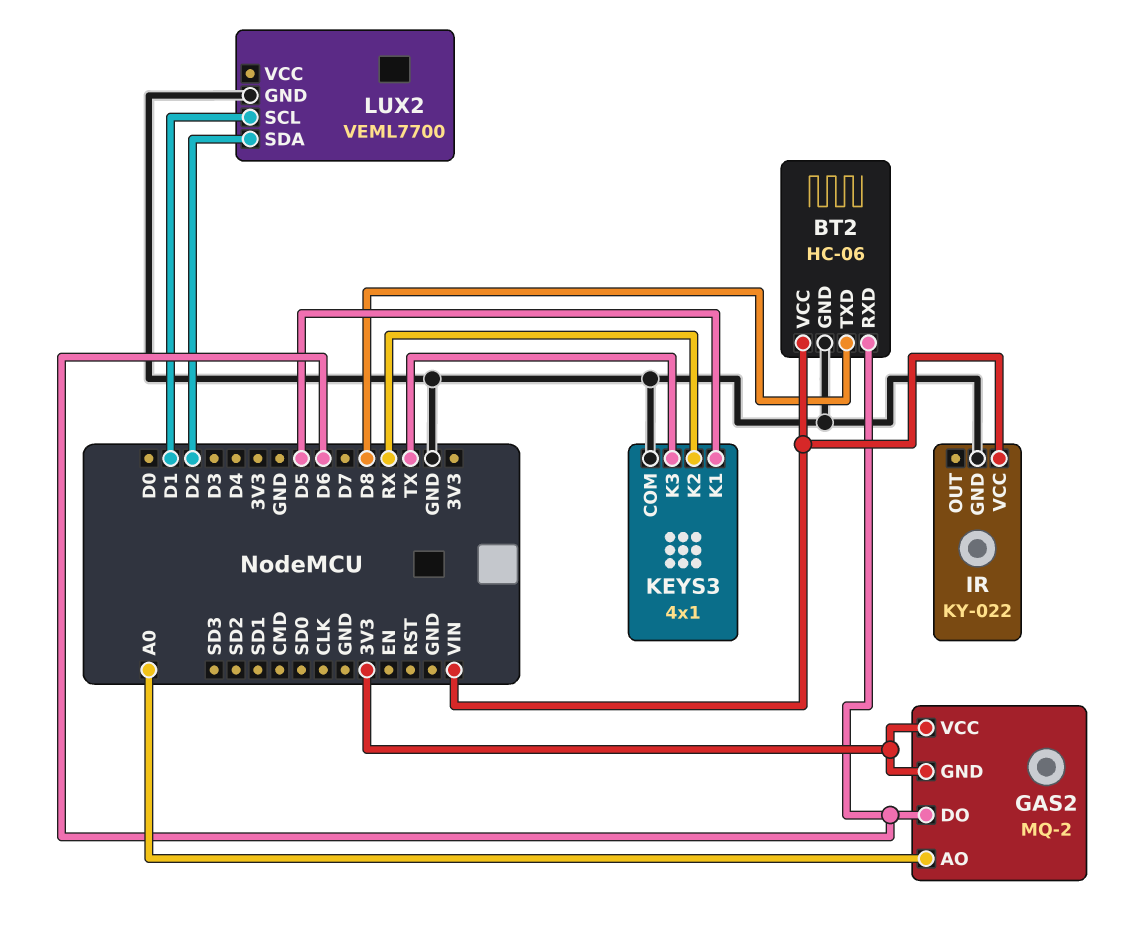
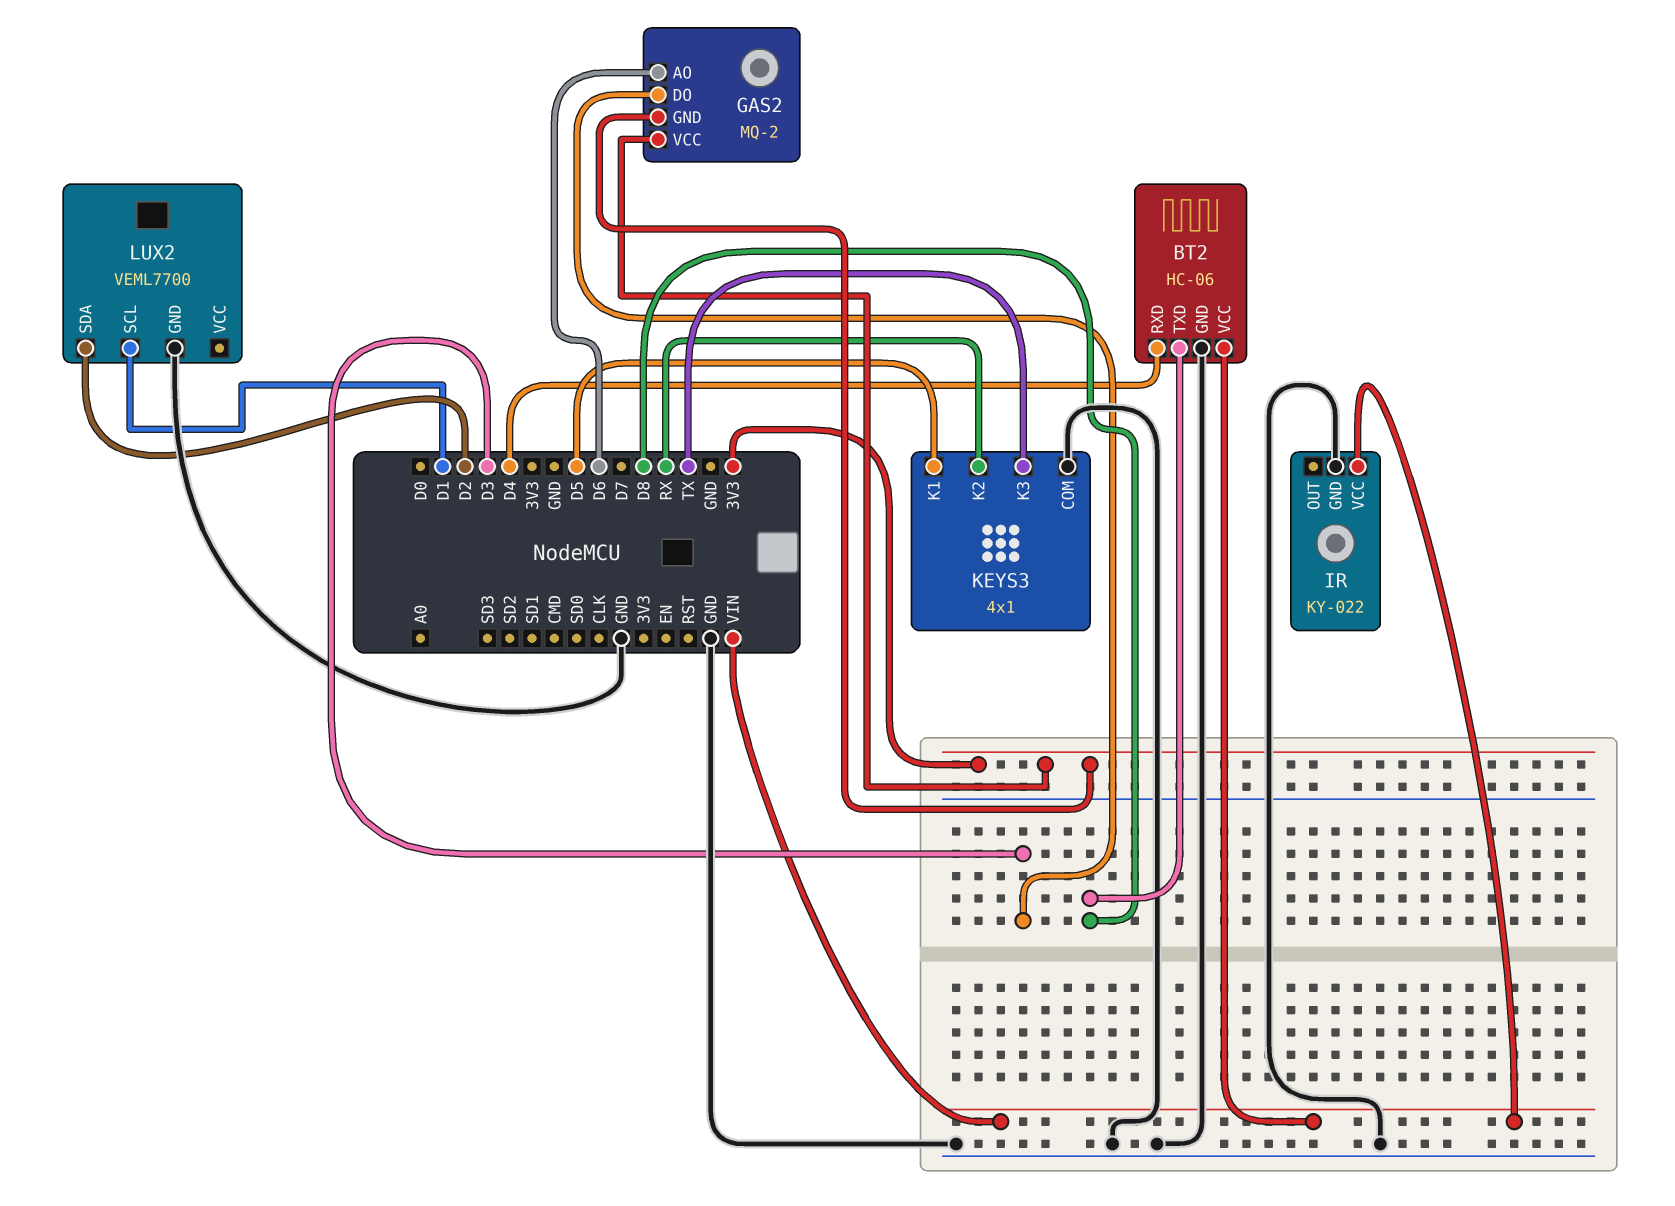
BT2 pin RXD: D6 -> D4
GAS2 pin AO: A0 -> D6
GAS2 pin DO: D6 -> D3

